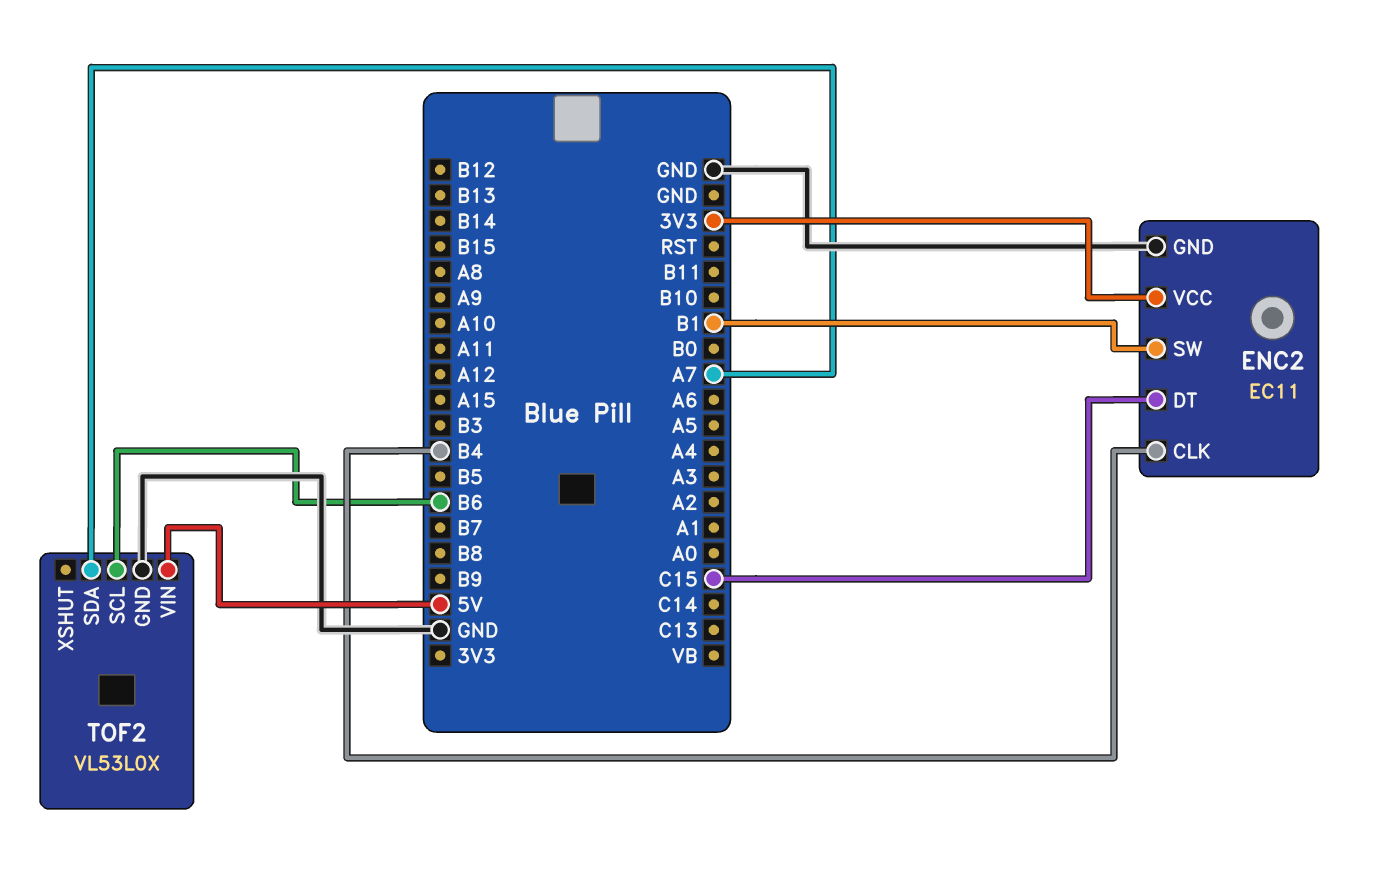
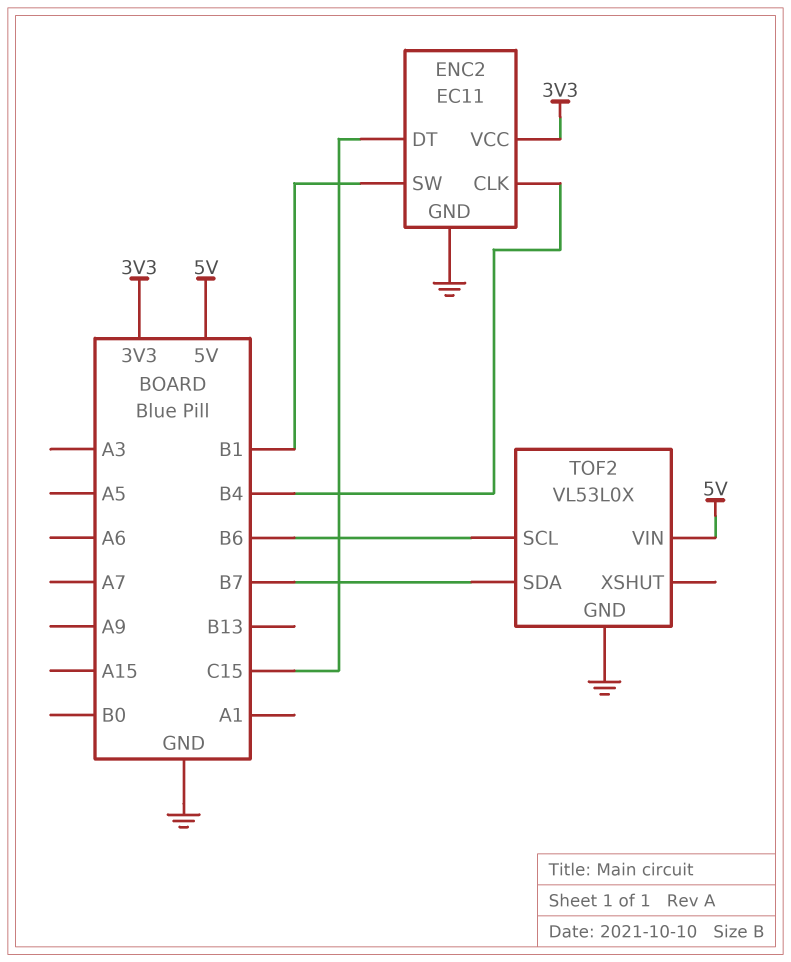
TOF2 pin SDA: A7 -> B7

